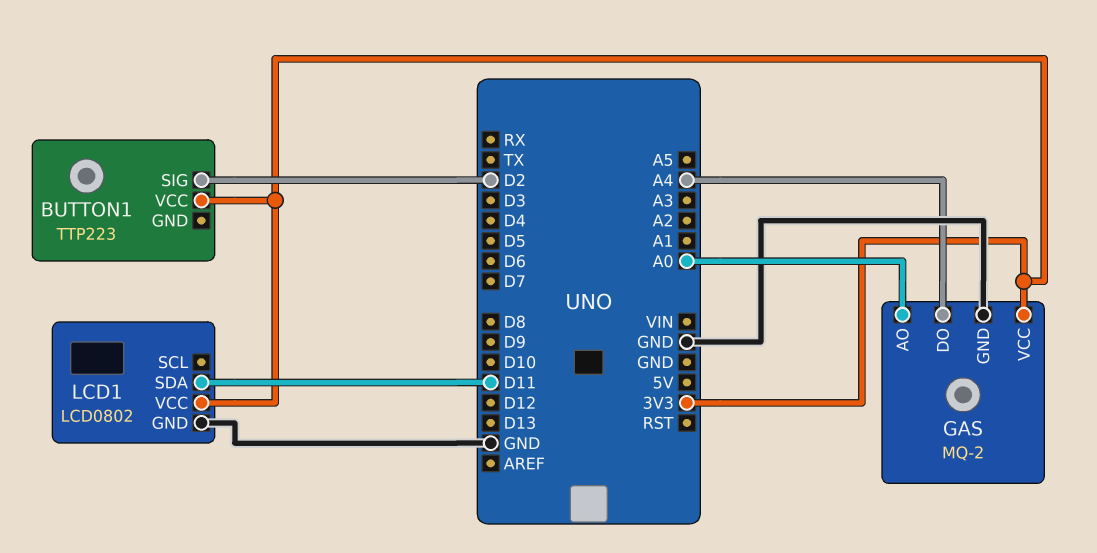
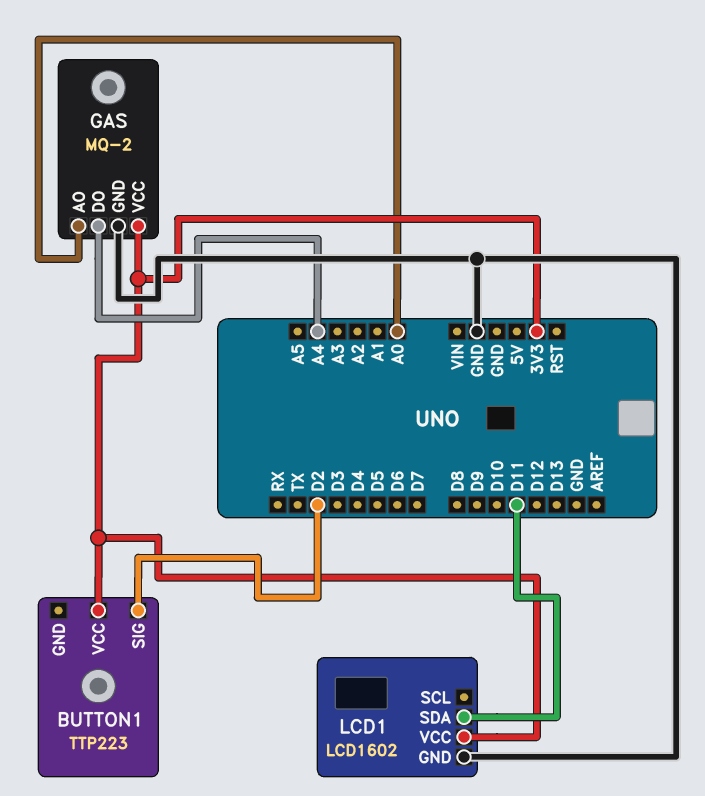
LCD1: LCD0802 -> LCD1602

